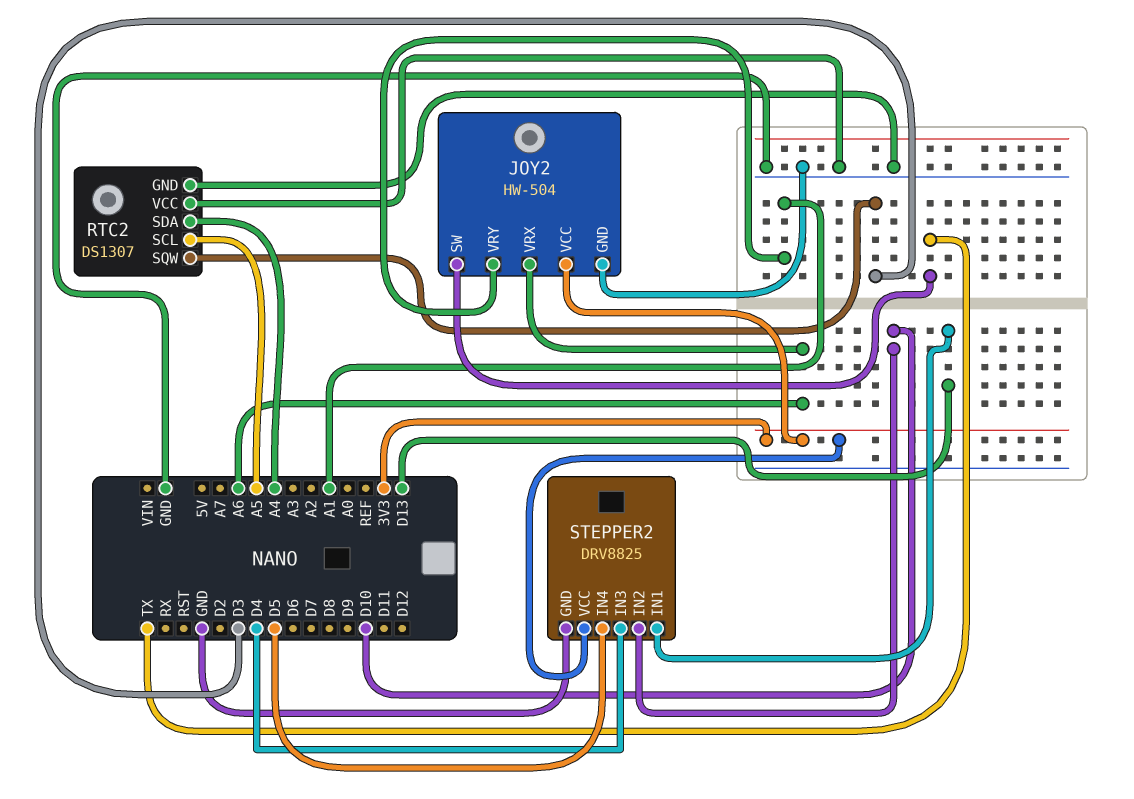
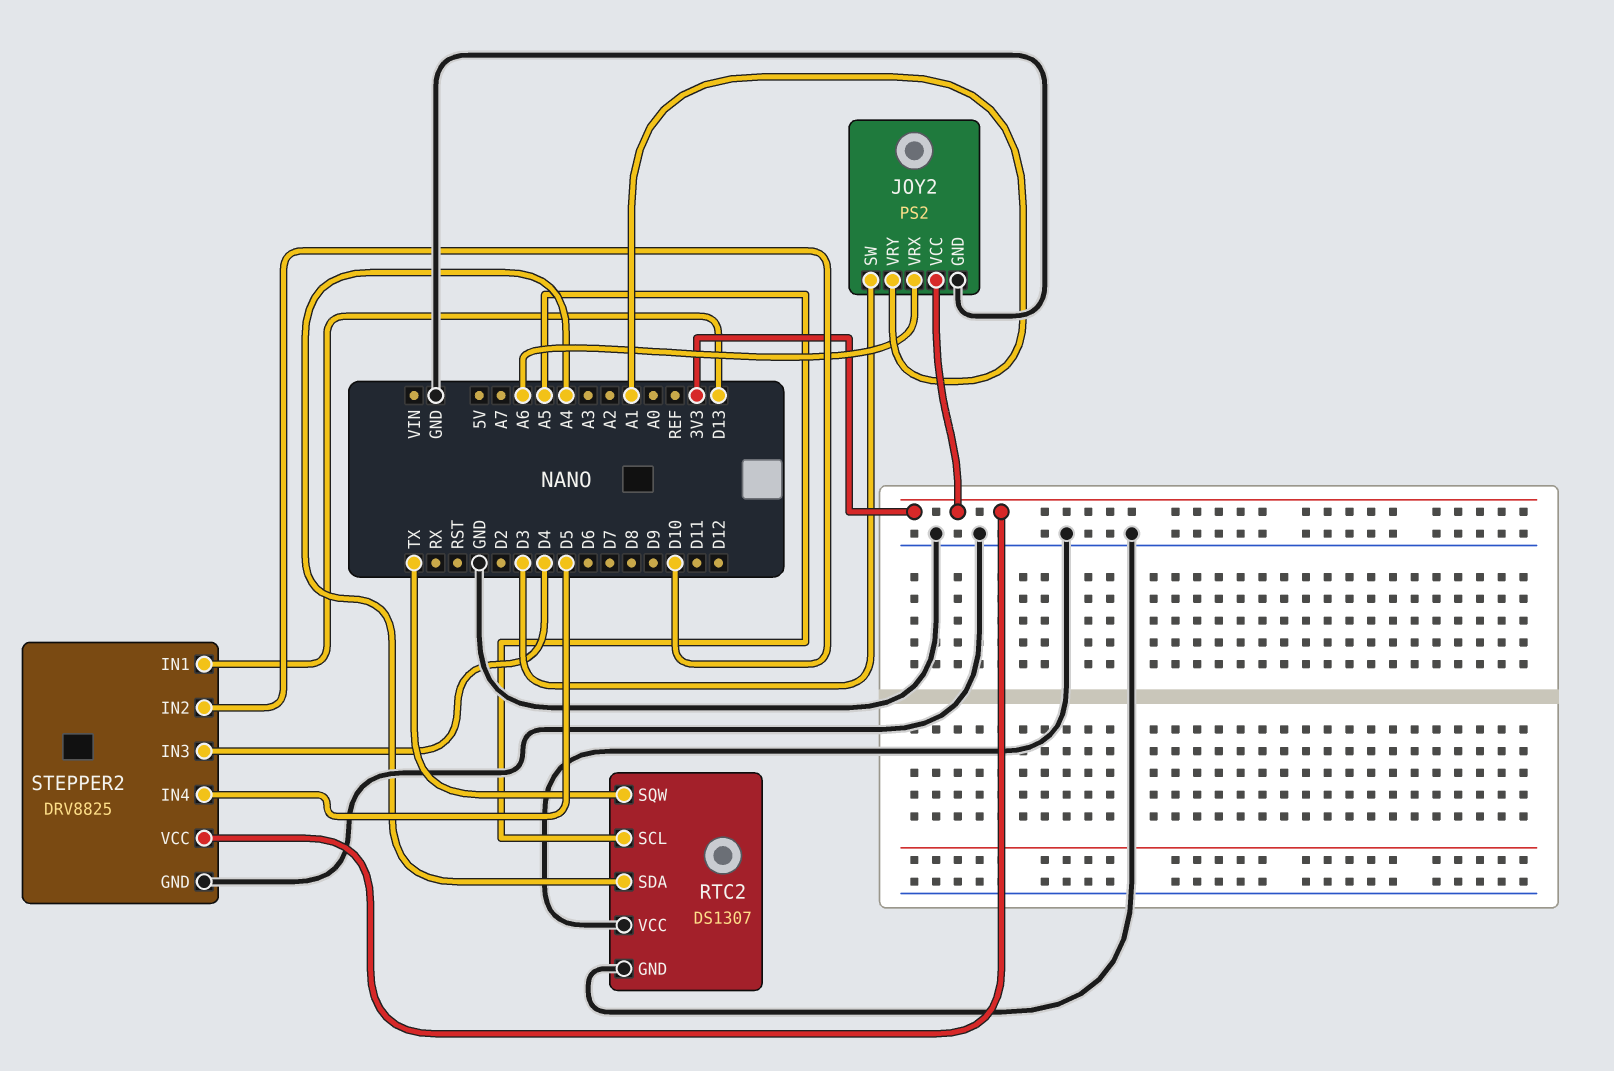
JOY2: HW-504 -> PS2
JOY2 pin SW: TX -> D3
RTC2 pin SQW: D3 -> TX

